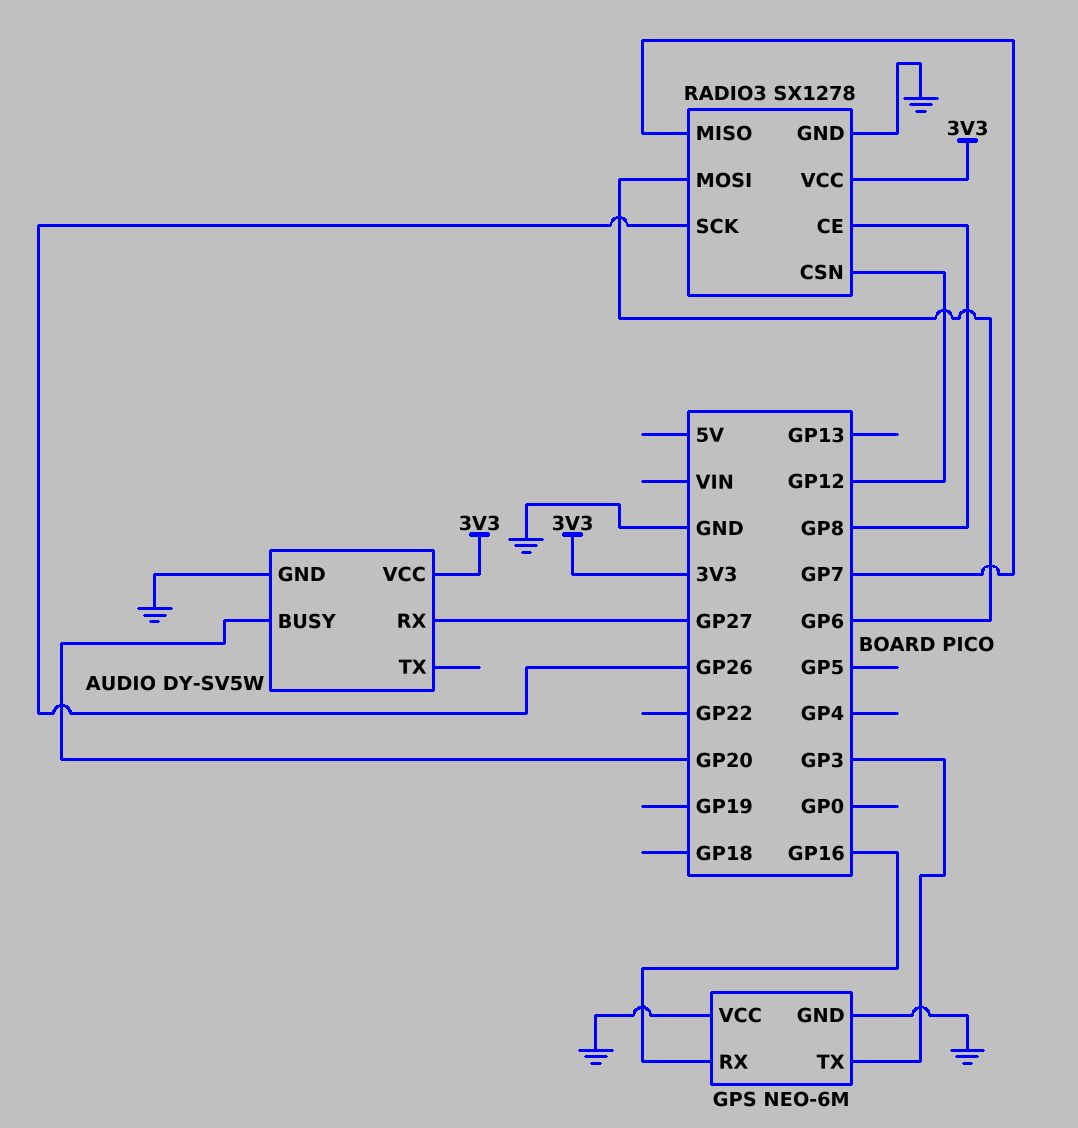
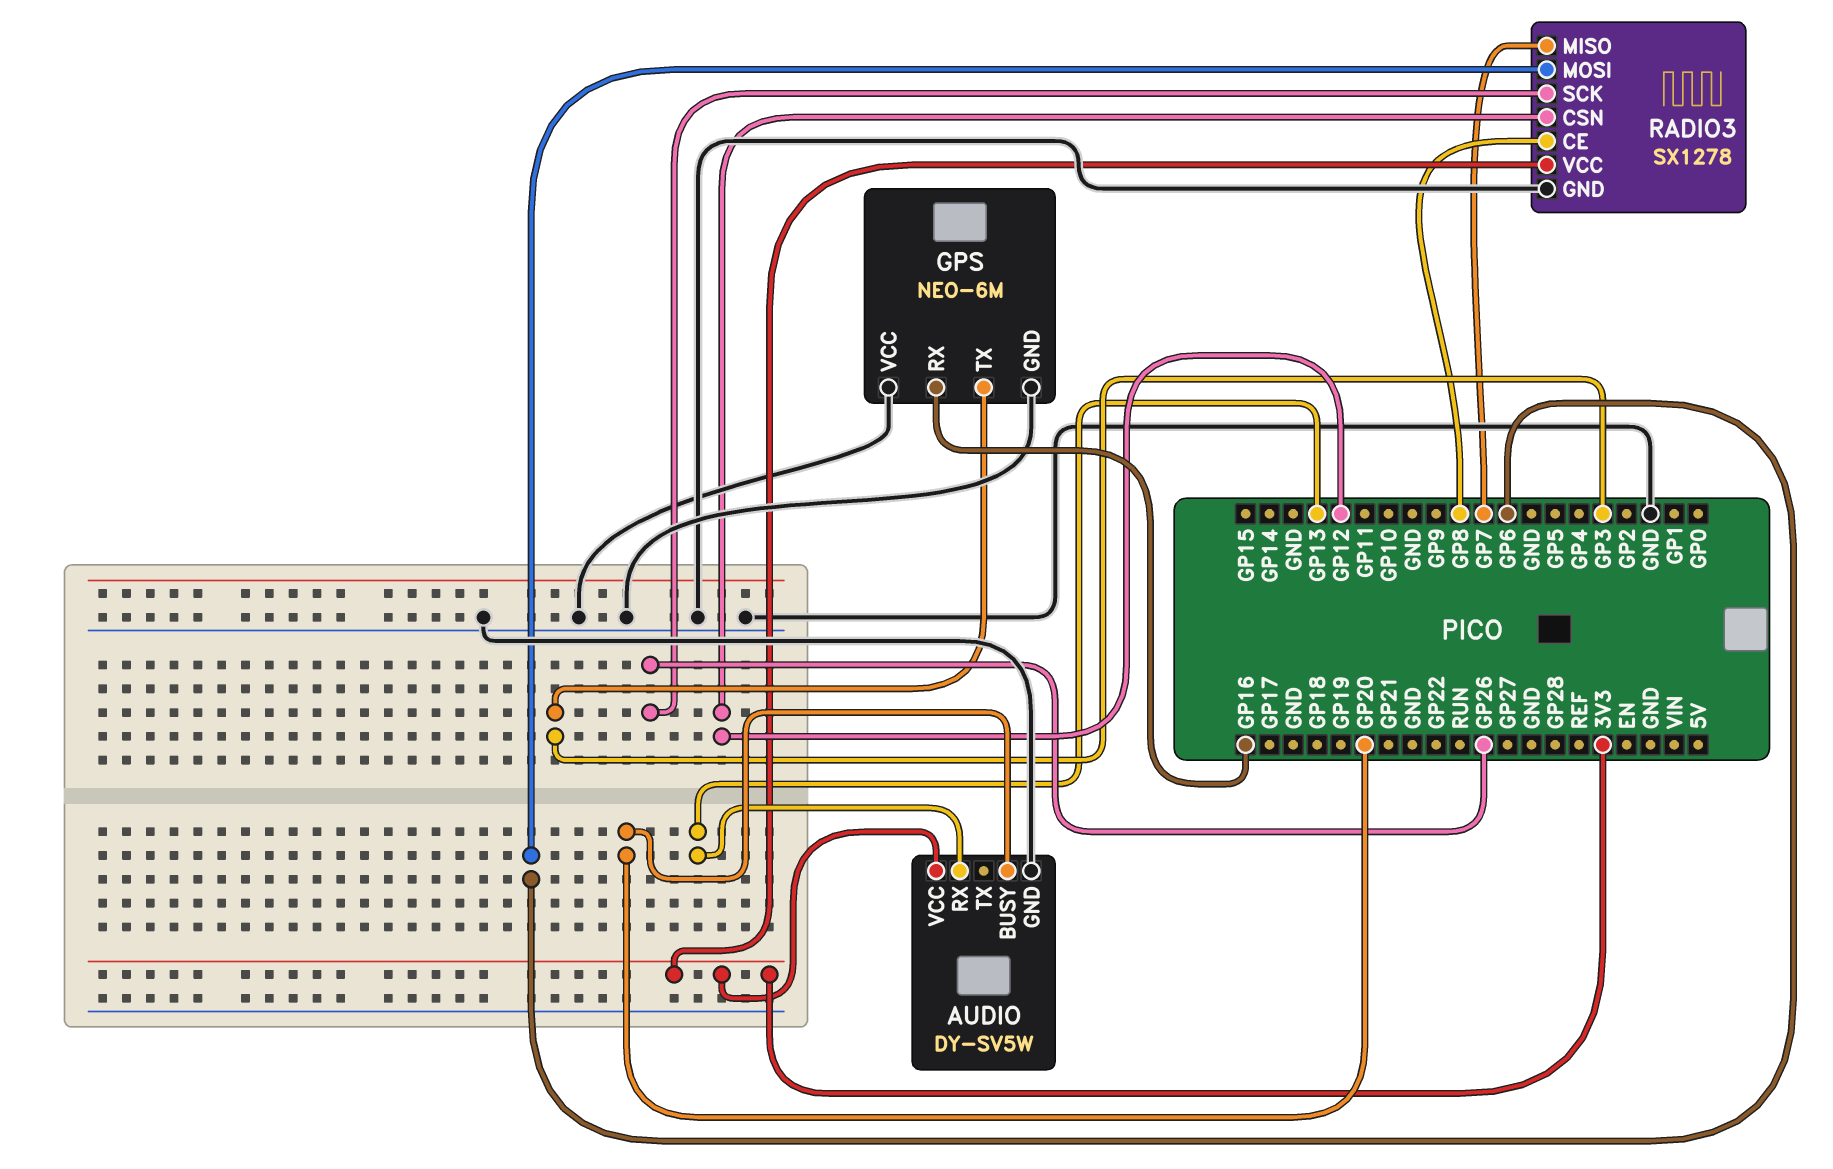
AUDIO pin RX: GP27 -> GP13

